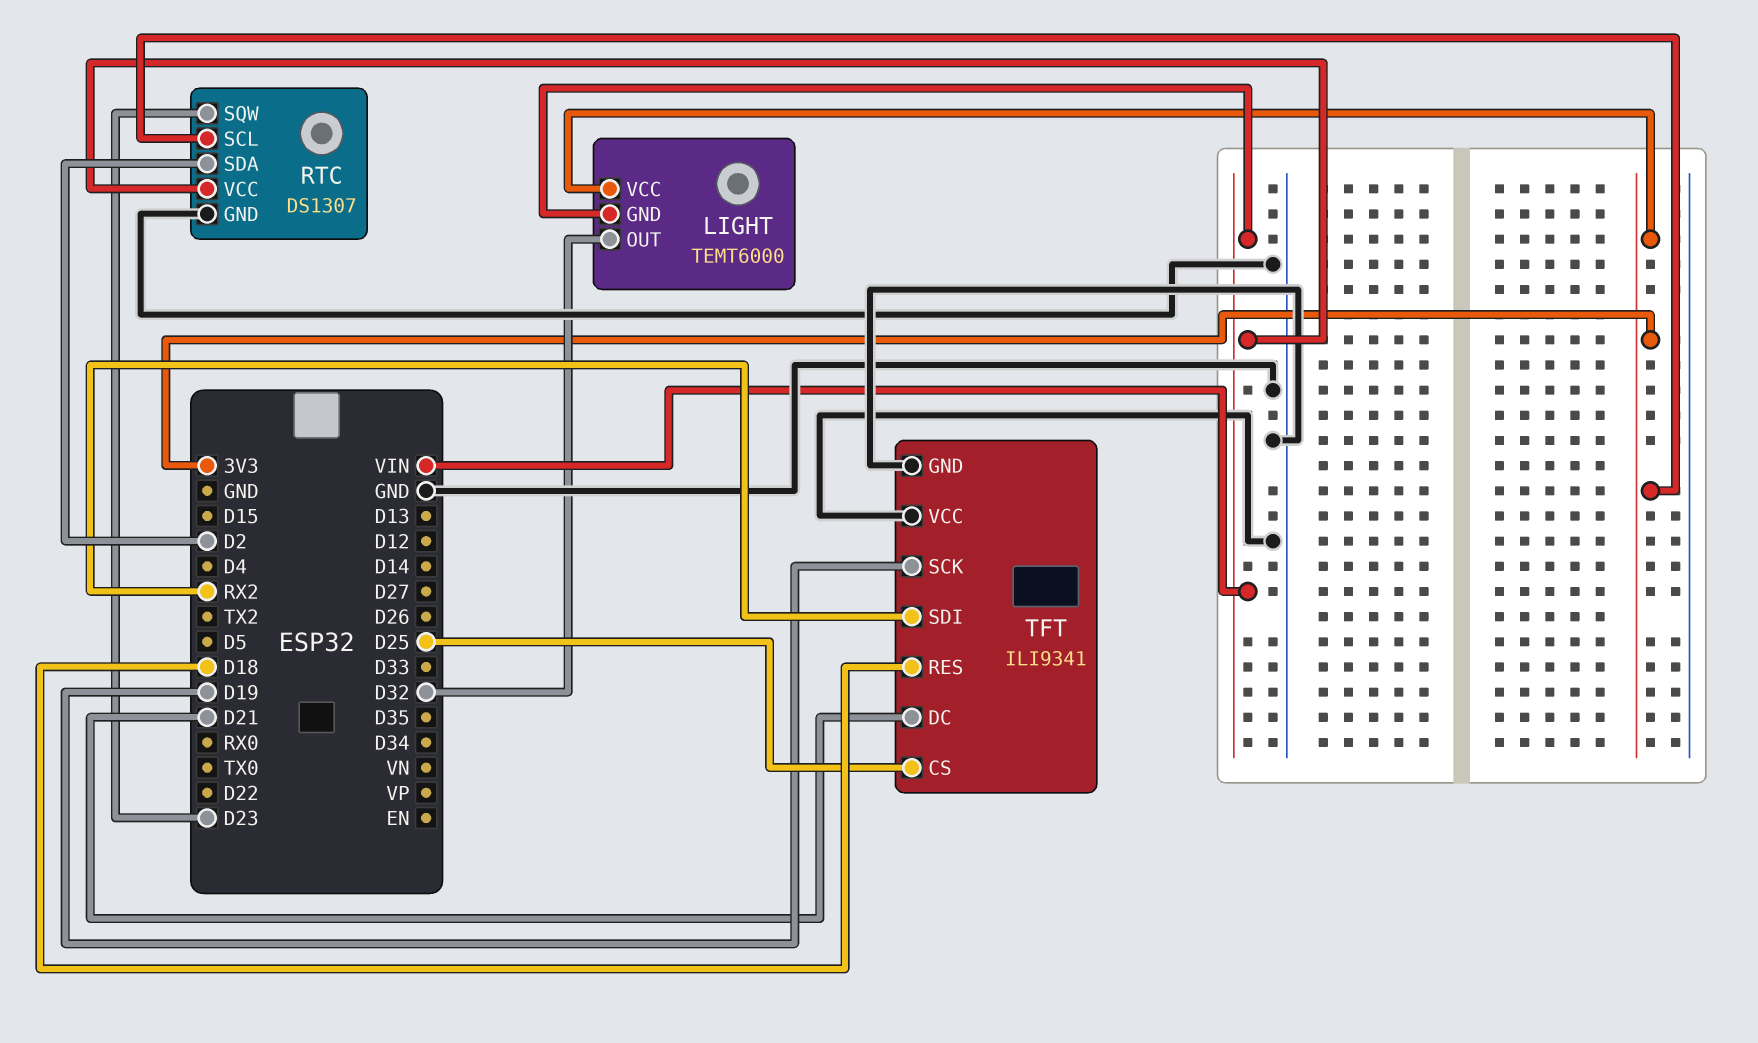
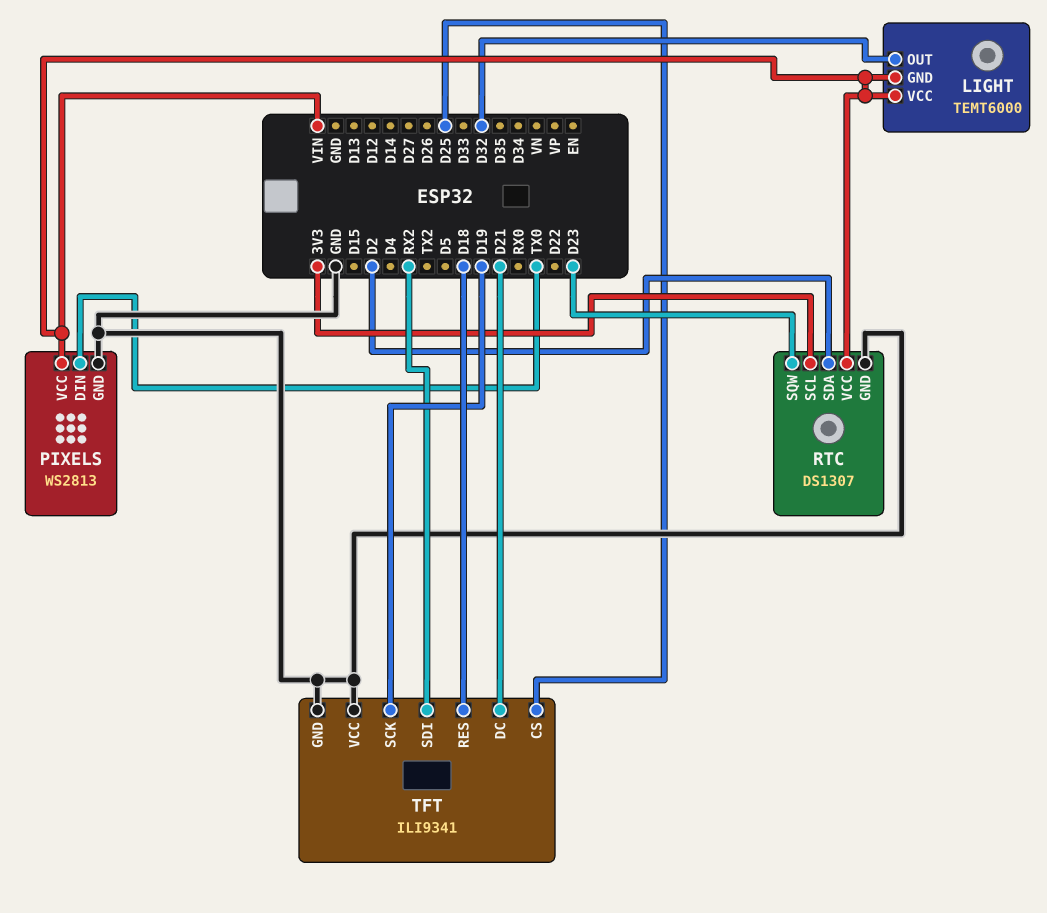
LIGHT pin VCC: 3V3 -> VIN
PIXELS: none -> WS2813
PIXELS pin DIN: none -> TX0
PIXELS pin GND: none -> GND
PIXELS pin VCC: none -> VIN

